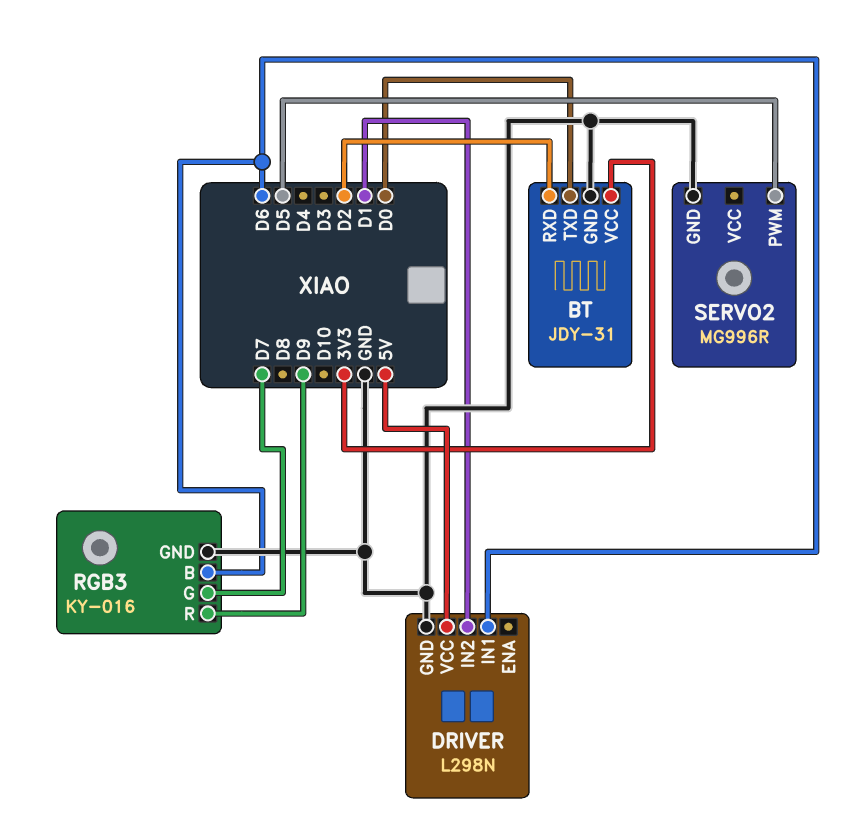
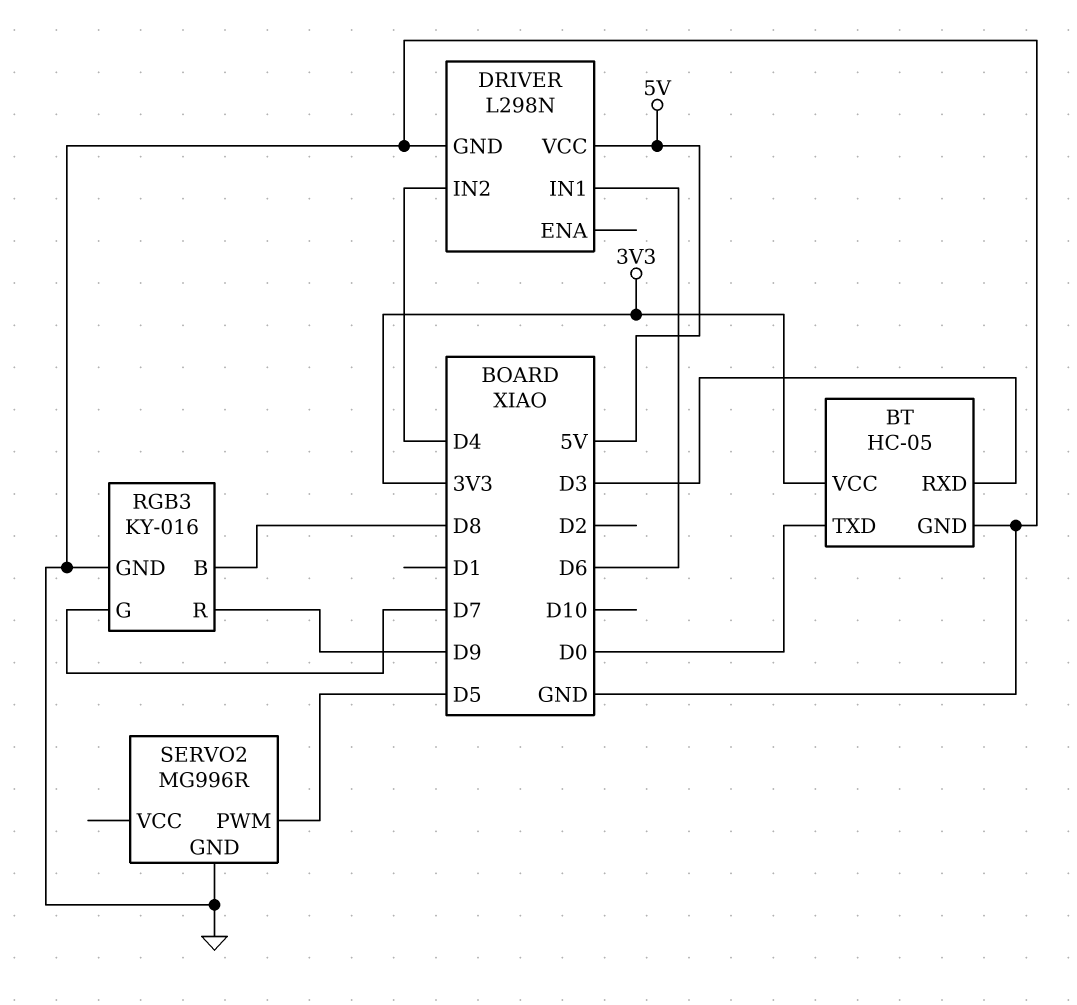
BT: JDY-31 -> HC-05
BT pin RXD: D2 -> D3
DRIVER pin IN2: D1 -> D4
RGB3 pin B: D6 -> D8

